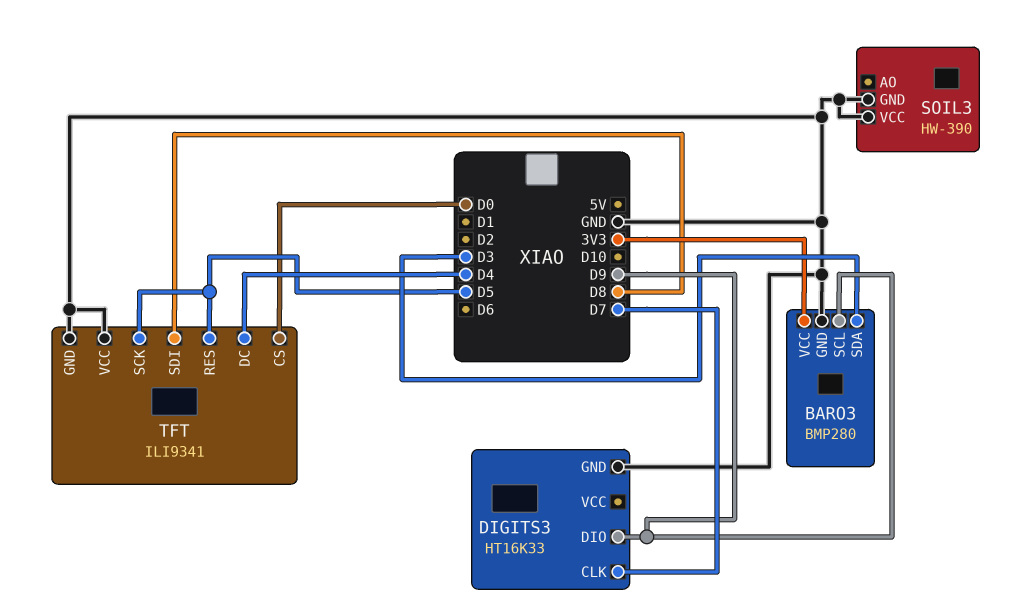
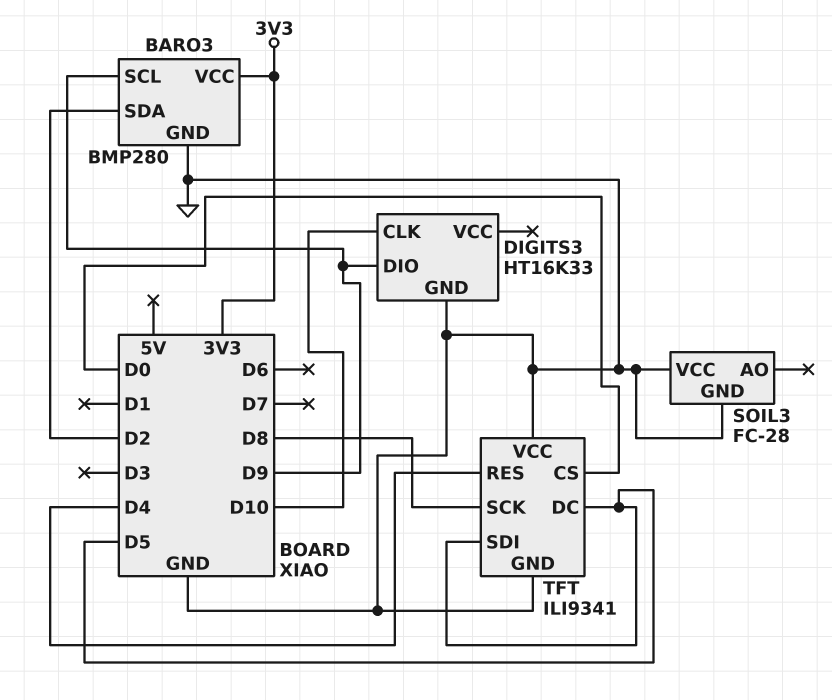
BARO3 pin SDA: D3 -> D2
DIGITS3 pin CLK: D7 -> D10
SOIL3: HW-390 -> FC-28
TFT pin DC: D4 -> D5
TFT pin RES: D5 -> D4
TFT pin SCK: D5 -> D8
TFT pin SDI: D8 -> D5

